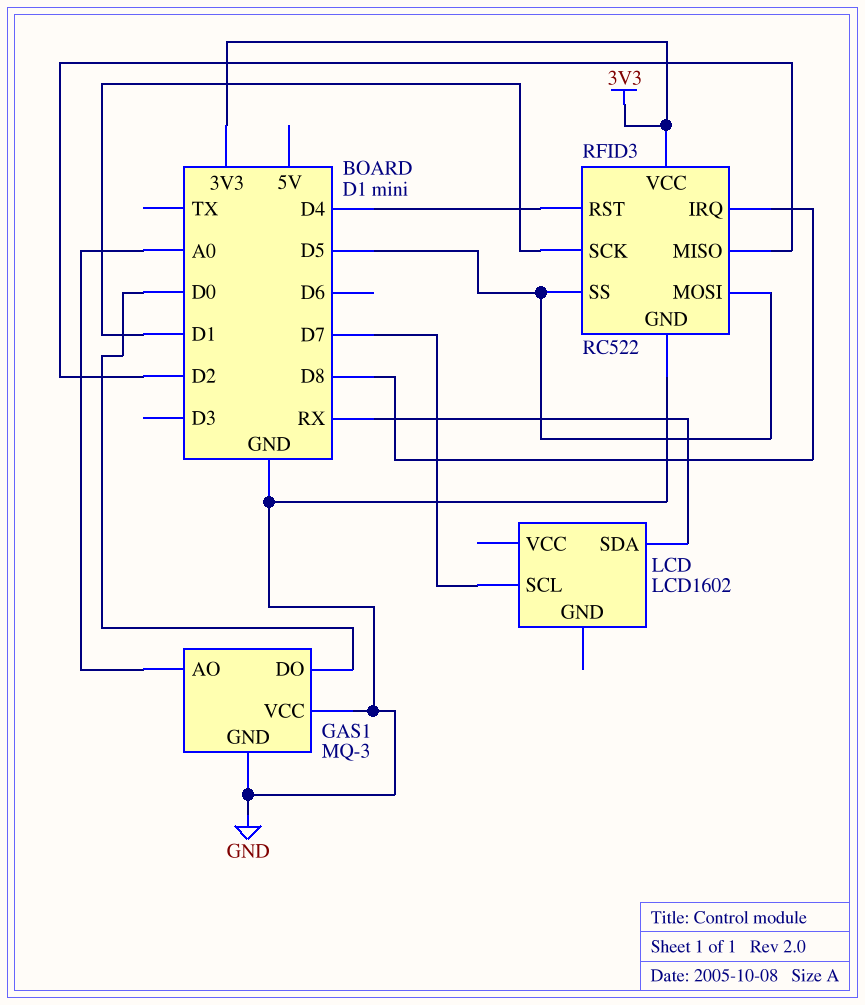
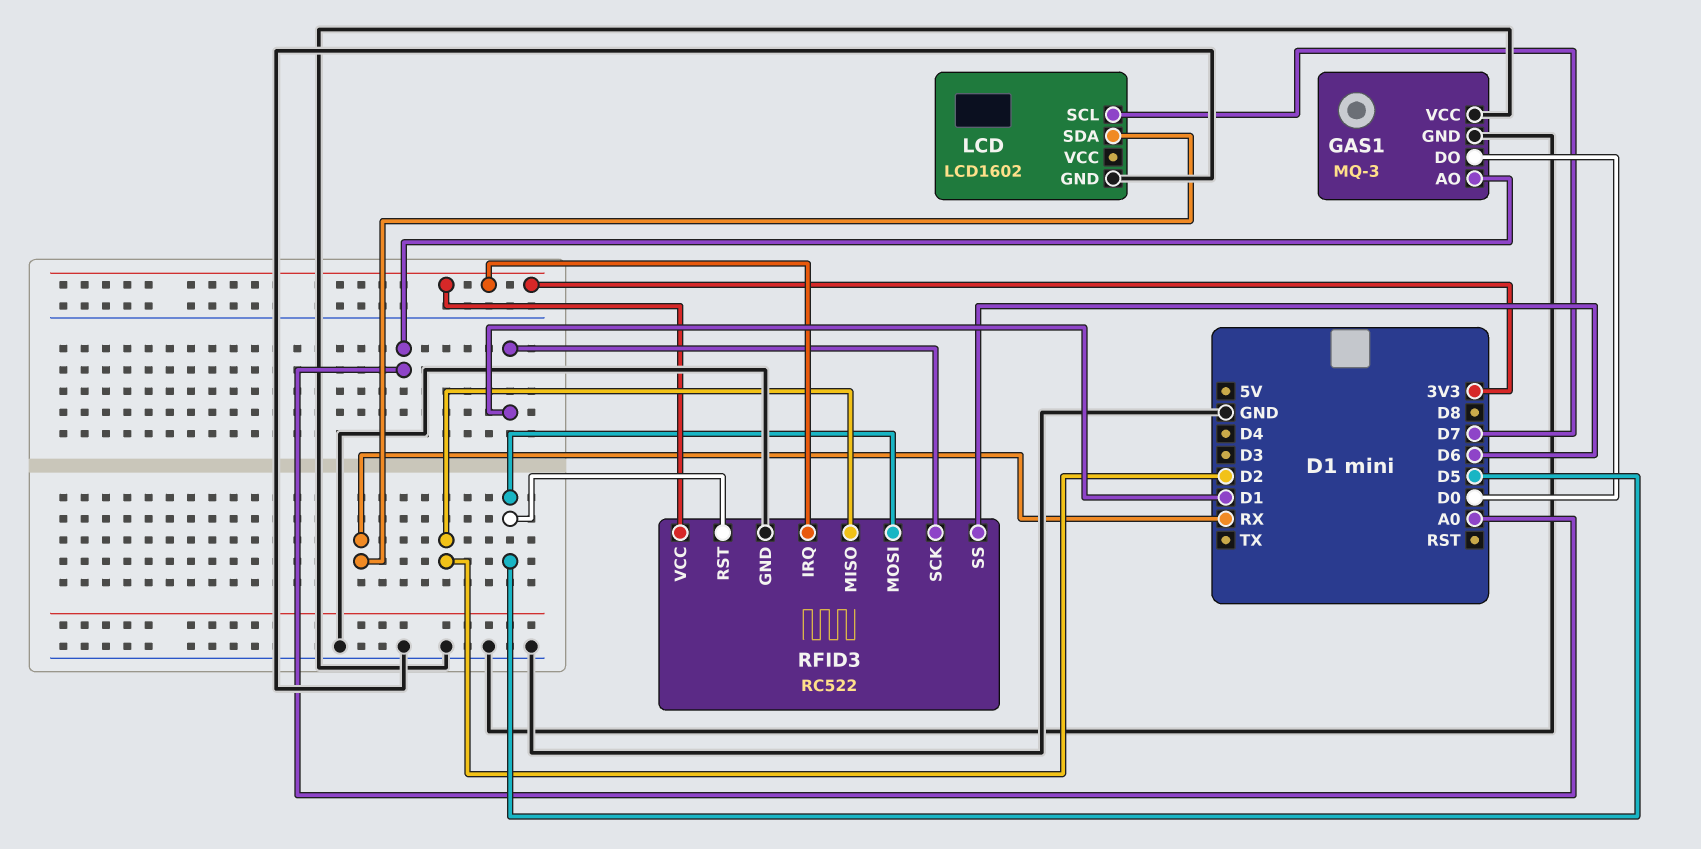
LCD pin GND: none -> GND
RFID3 pin IRQ: D8 -> 3V3
RFID3 pin RST: D4 -> D5
RFID3 pin SS: D5 -> D6

